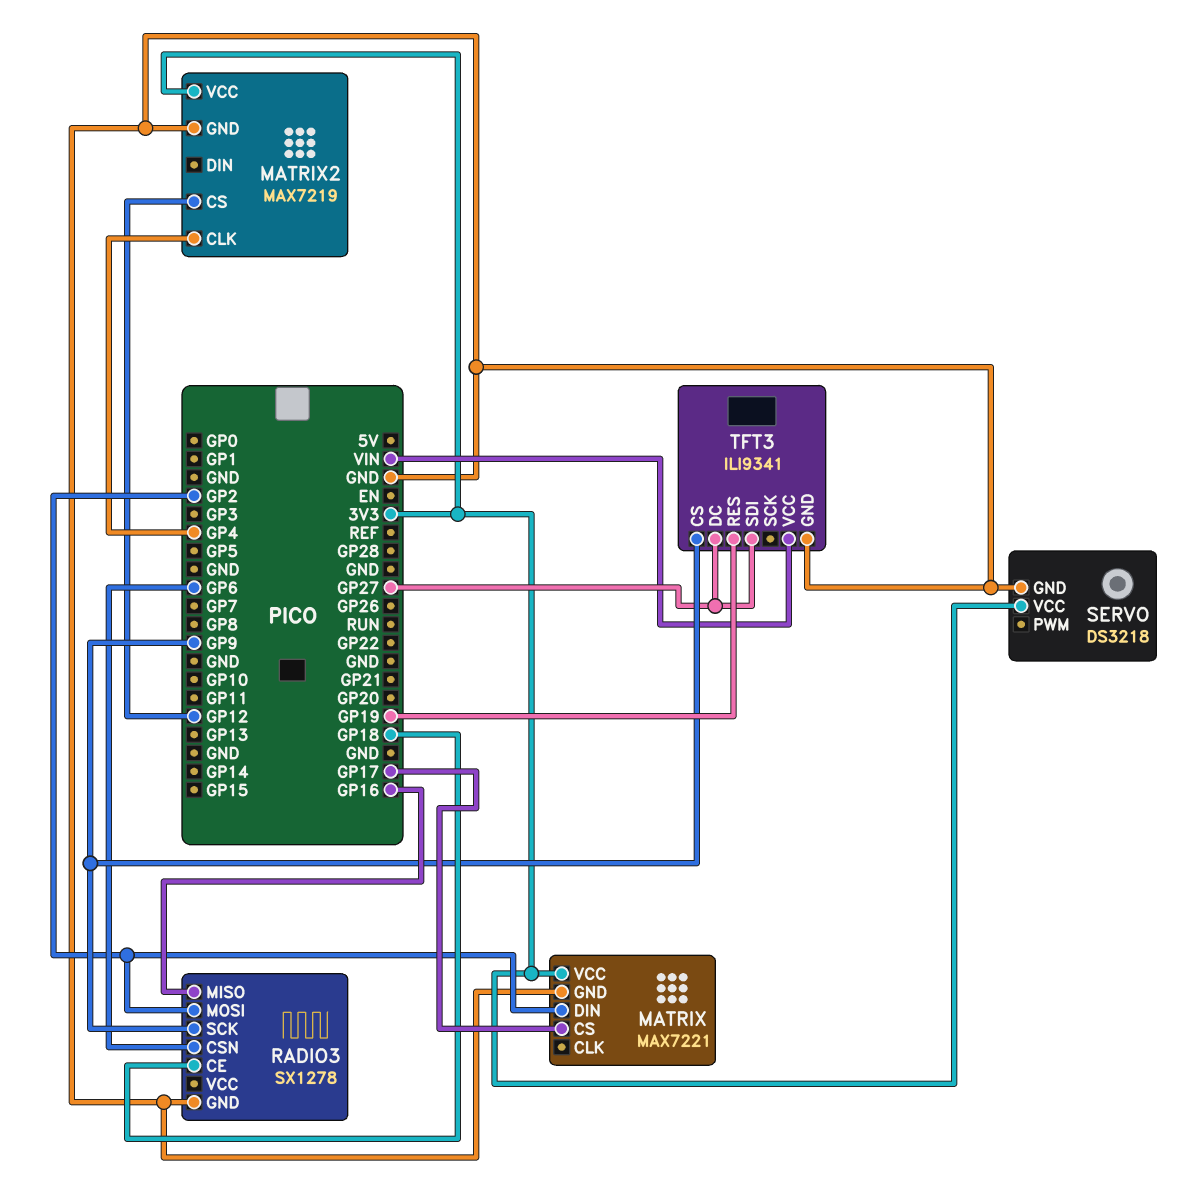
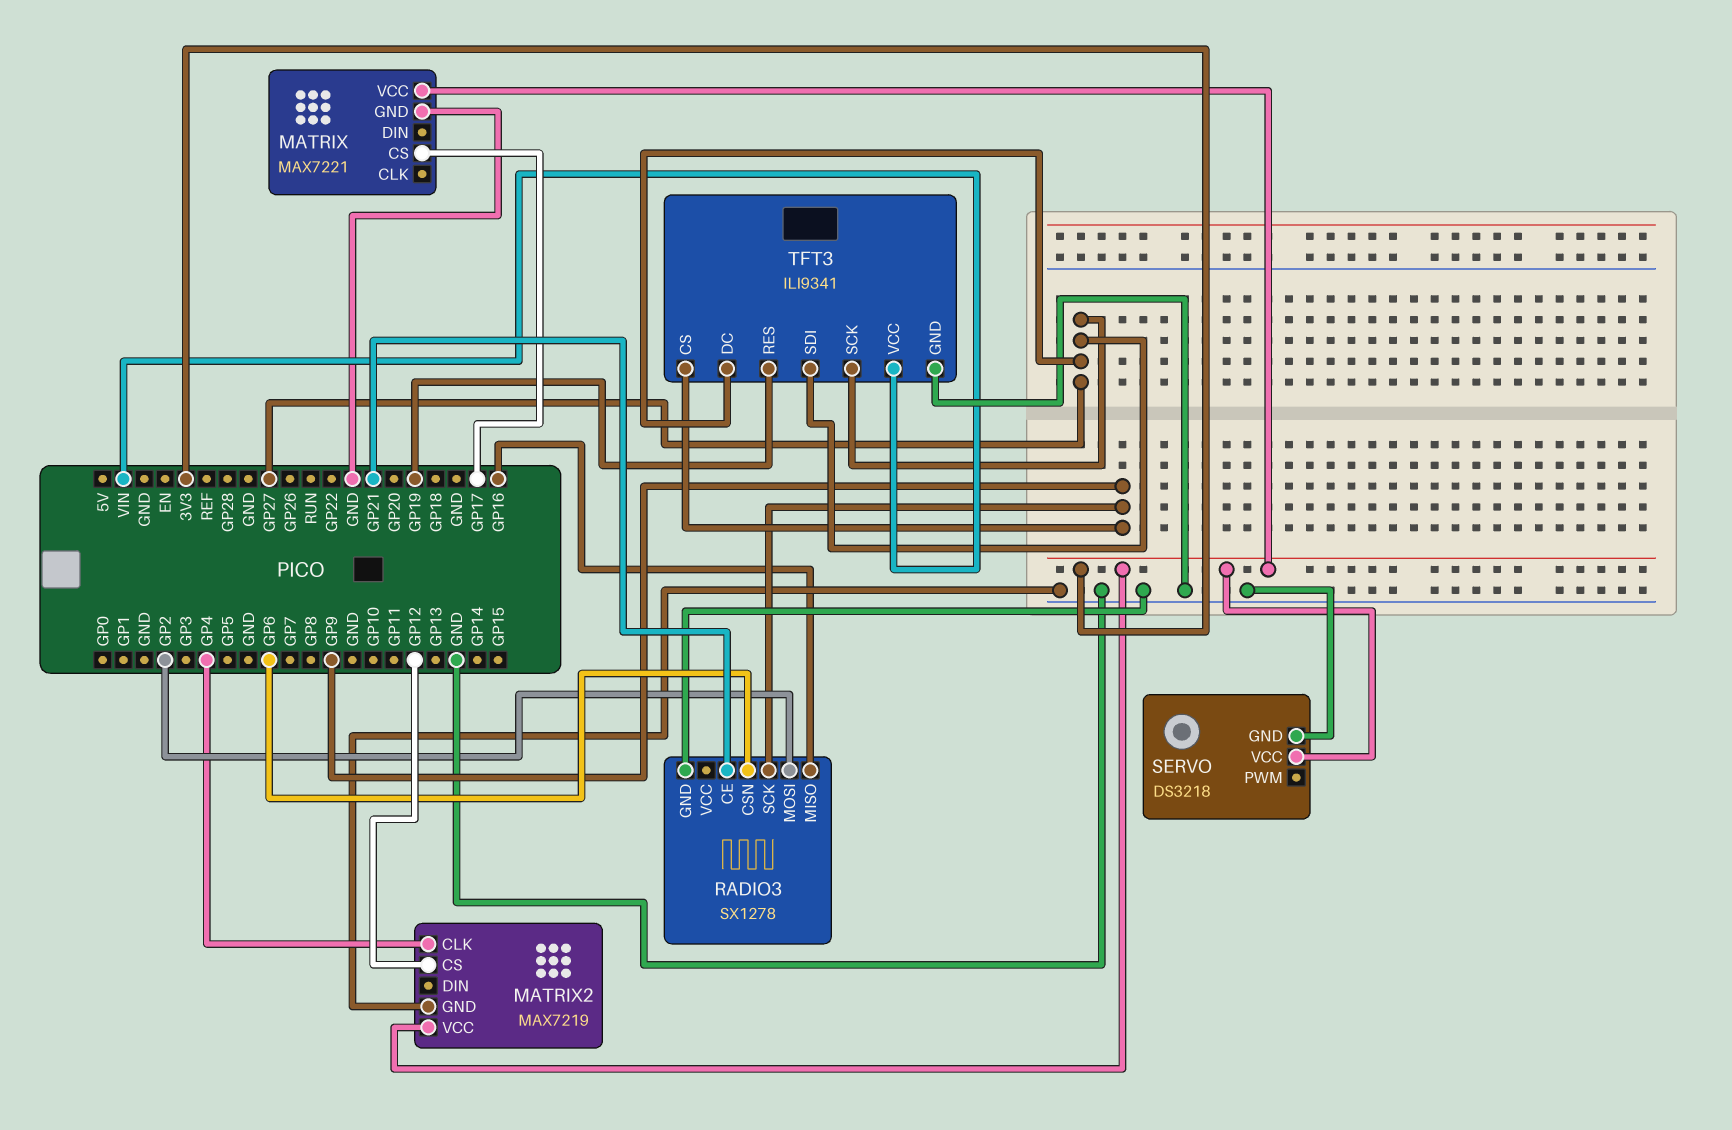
MATRIX pin DIN: GP2 -> none
RADIO3 pin CE: GP18 -> GP21
TFT3 pin SCK: none -> GP27

